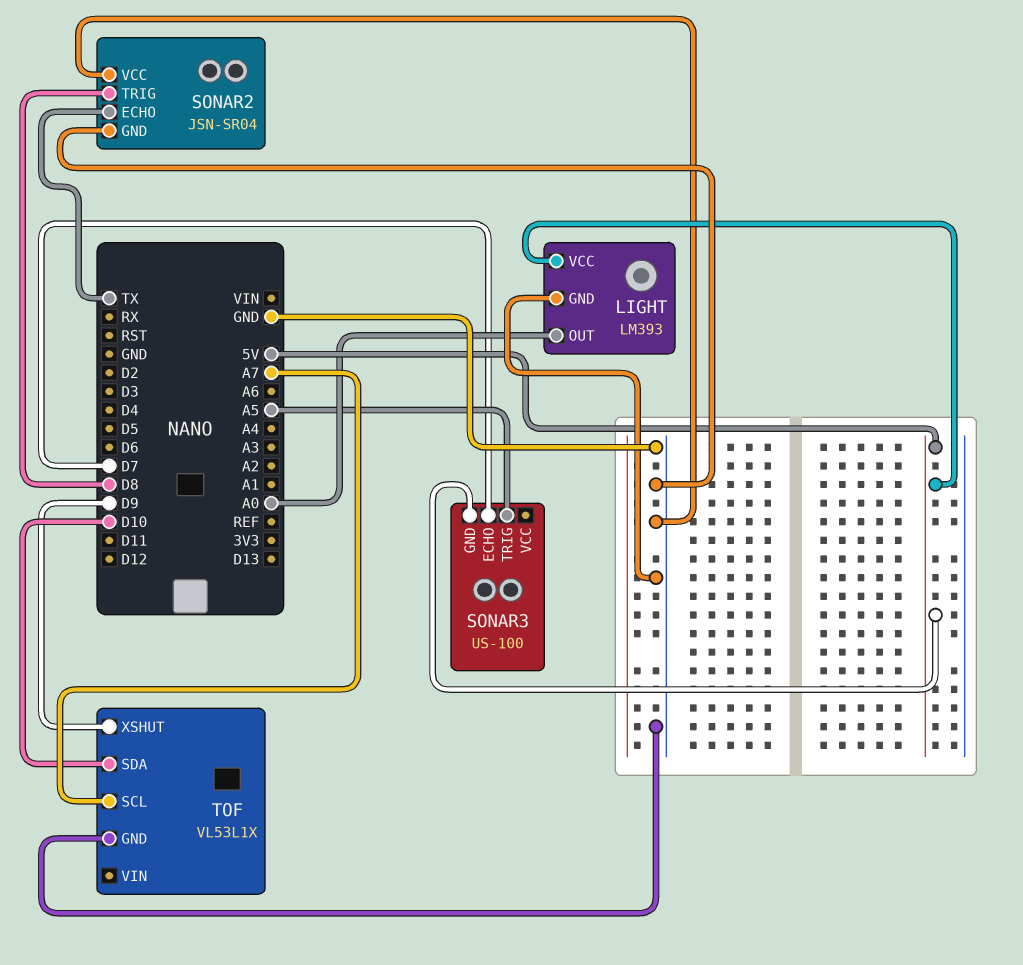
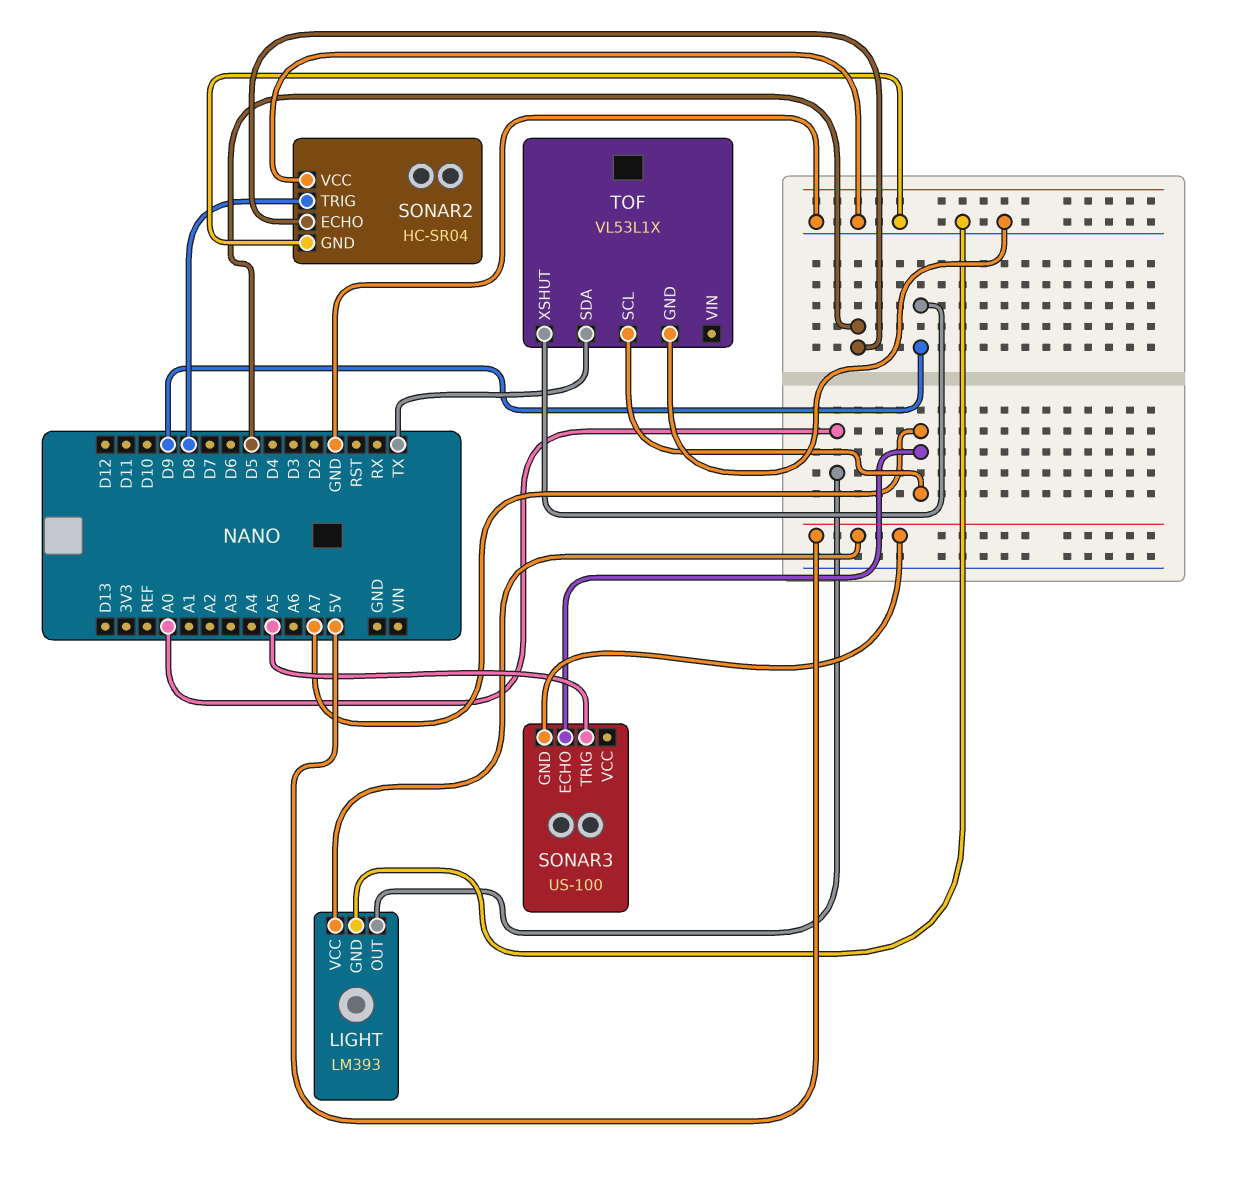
SONAR2: JSN-SR04 -> HC-SR04
SONAR2 pin ECHO: TX -> D5
SONAR3 pin ECHO: D7 -> A7
TOF pin SDA: D10 -> TX

